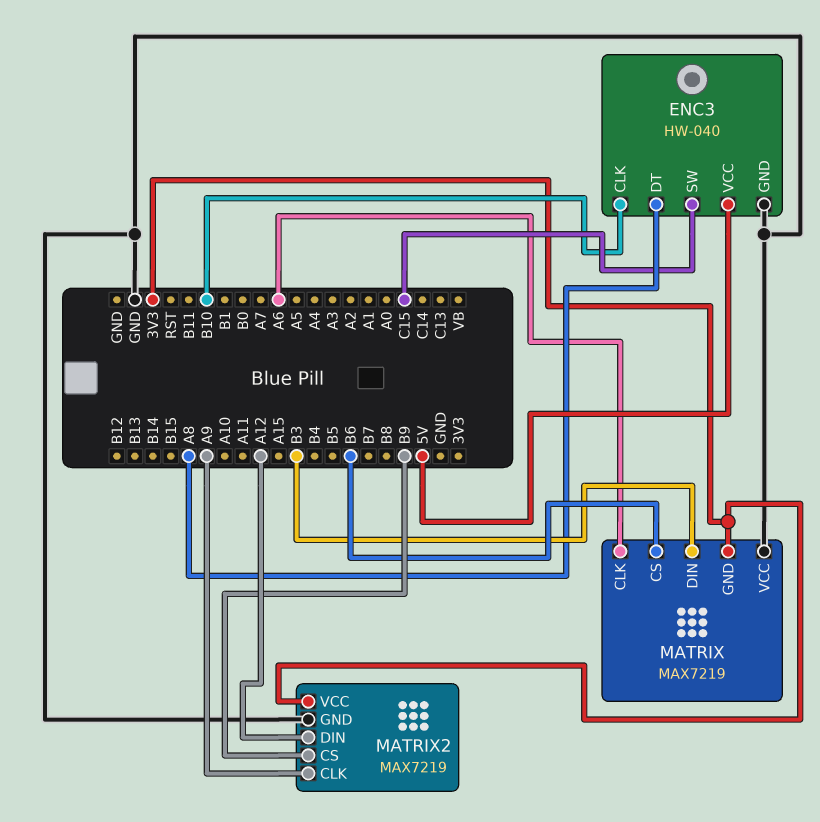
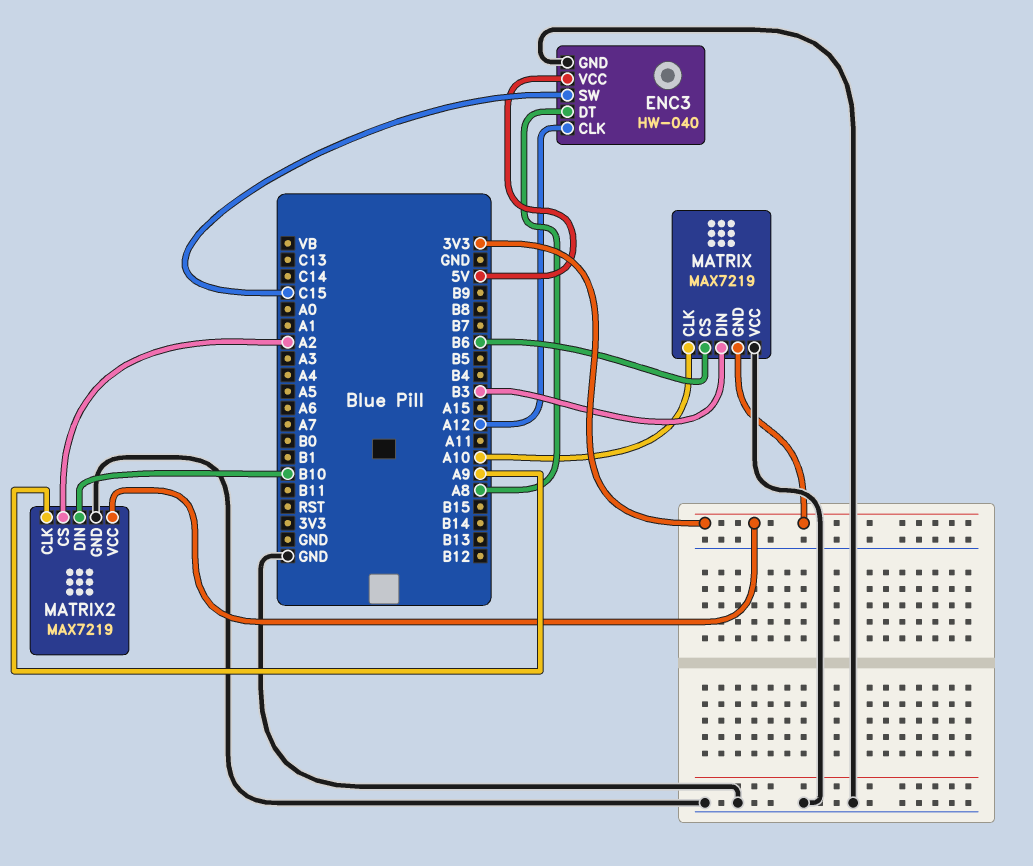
ENC3 pin CLK: B10 -> A12
MATRIX pin CLK: A6 -> A10
MATRIX2 pin CS: B9 -> A2
MATRIX2 pin DIN: A12 -> B10

